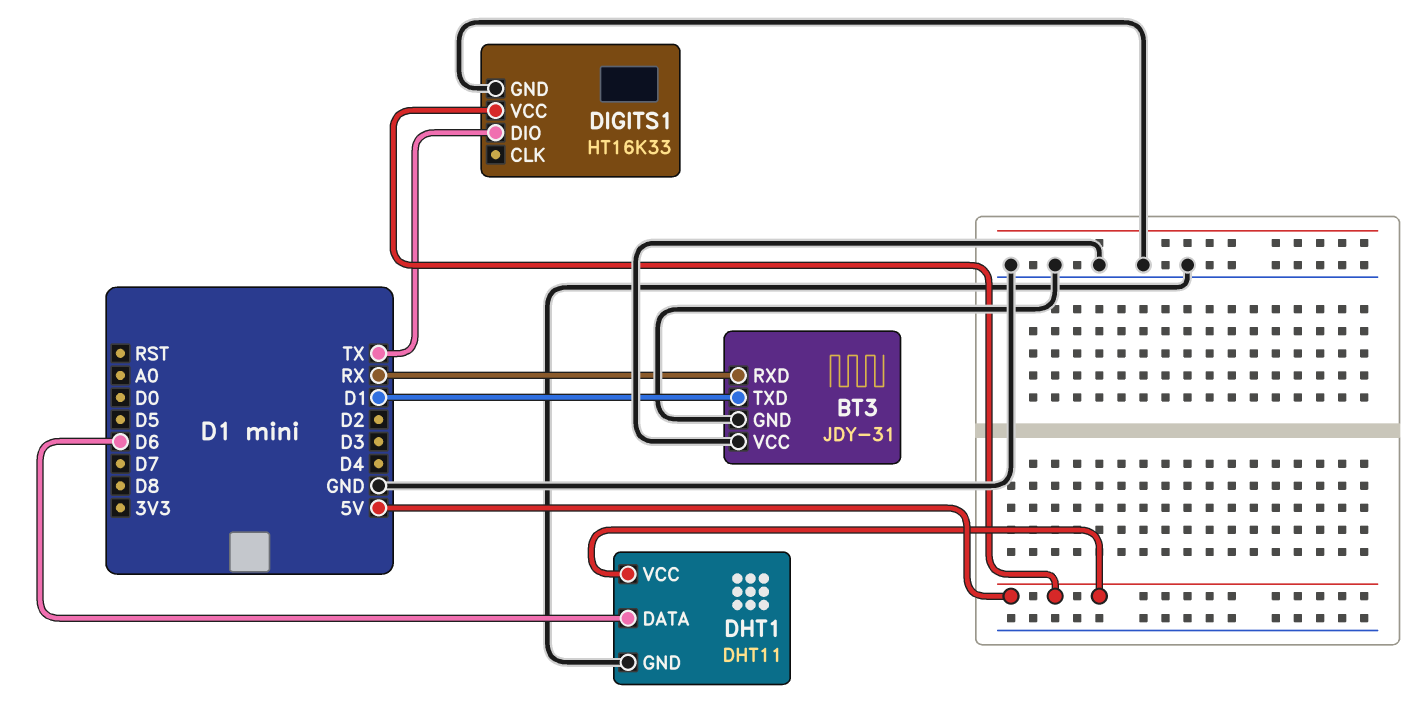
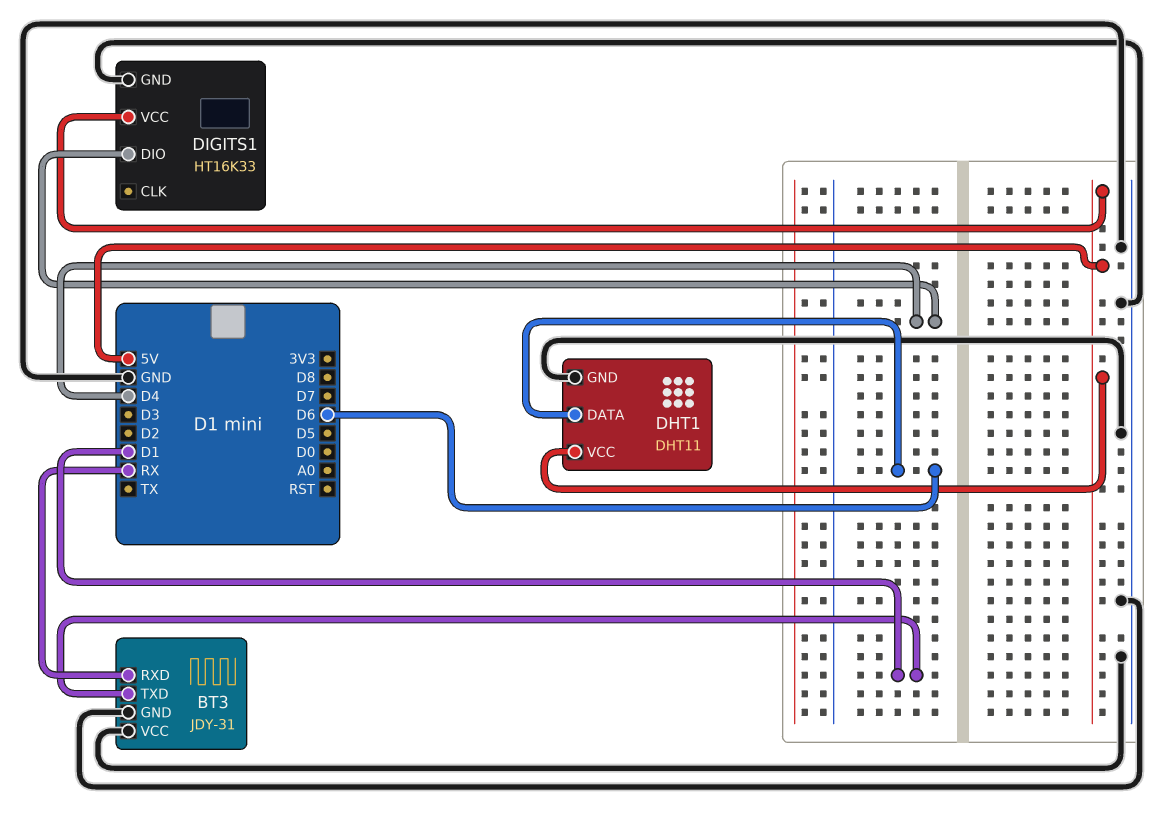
DIGITS1 pin DIO: TX -> D4

